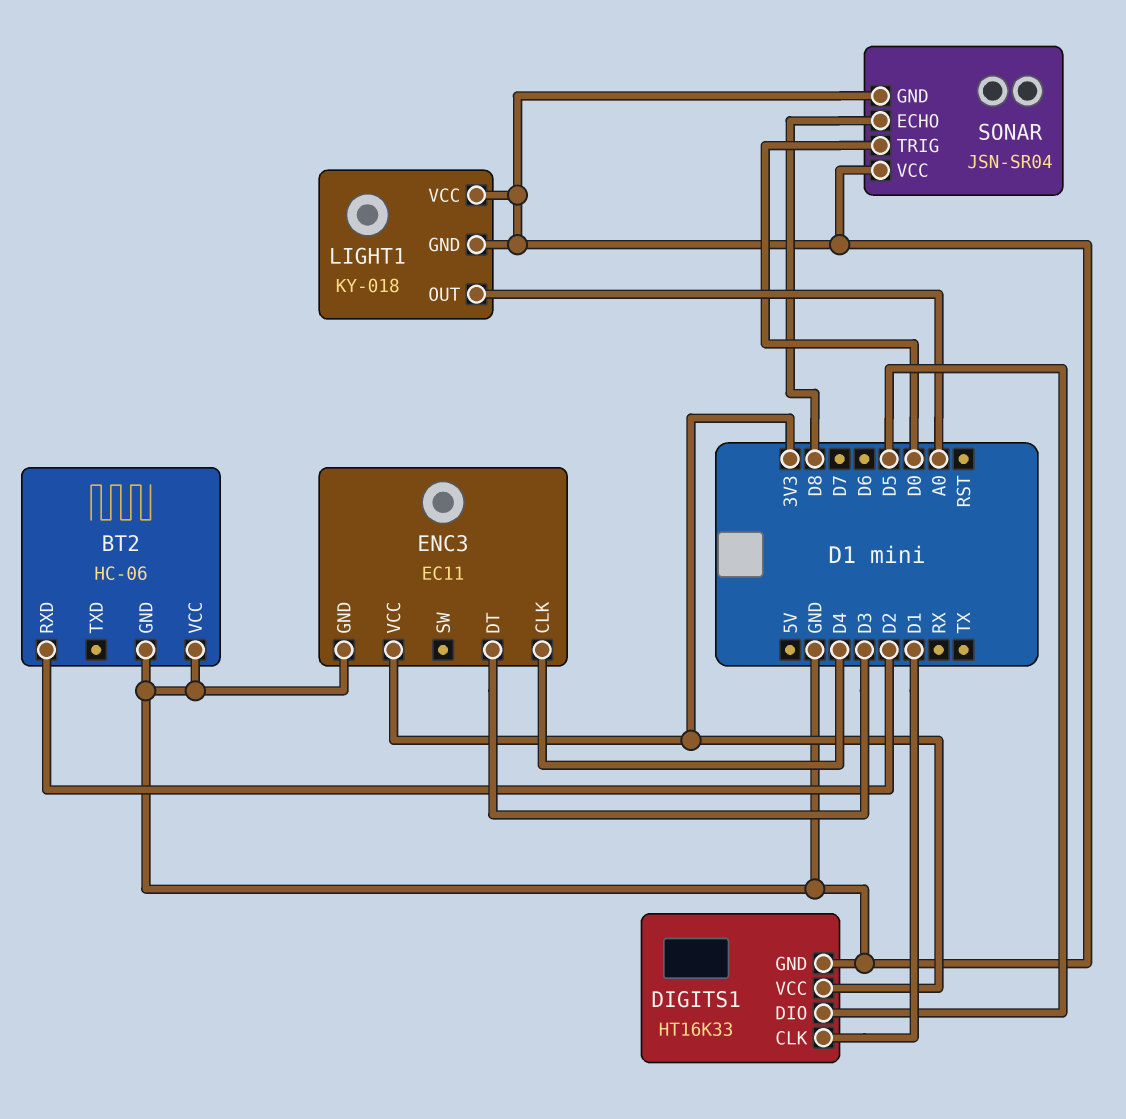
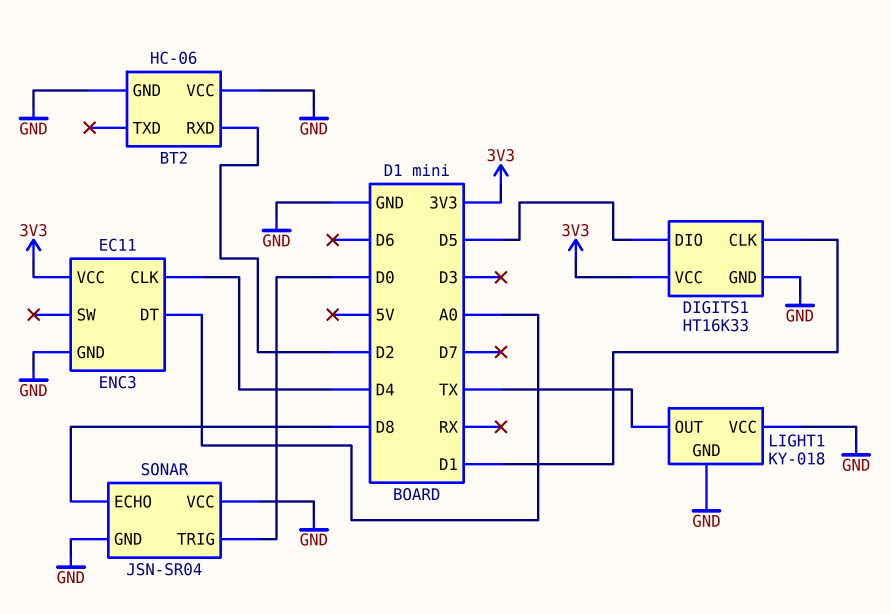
ENC3 pin DT: D3 -> A0
LIGHT1 pin OUT: A0 -> TX

